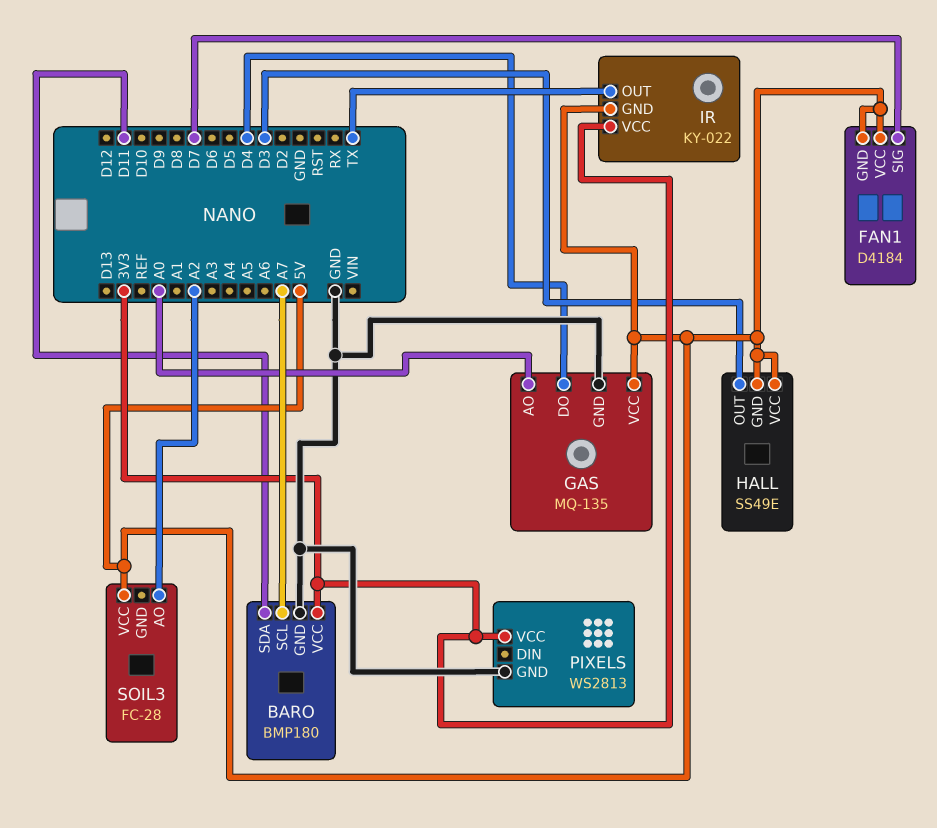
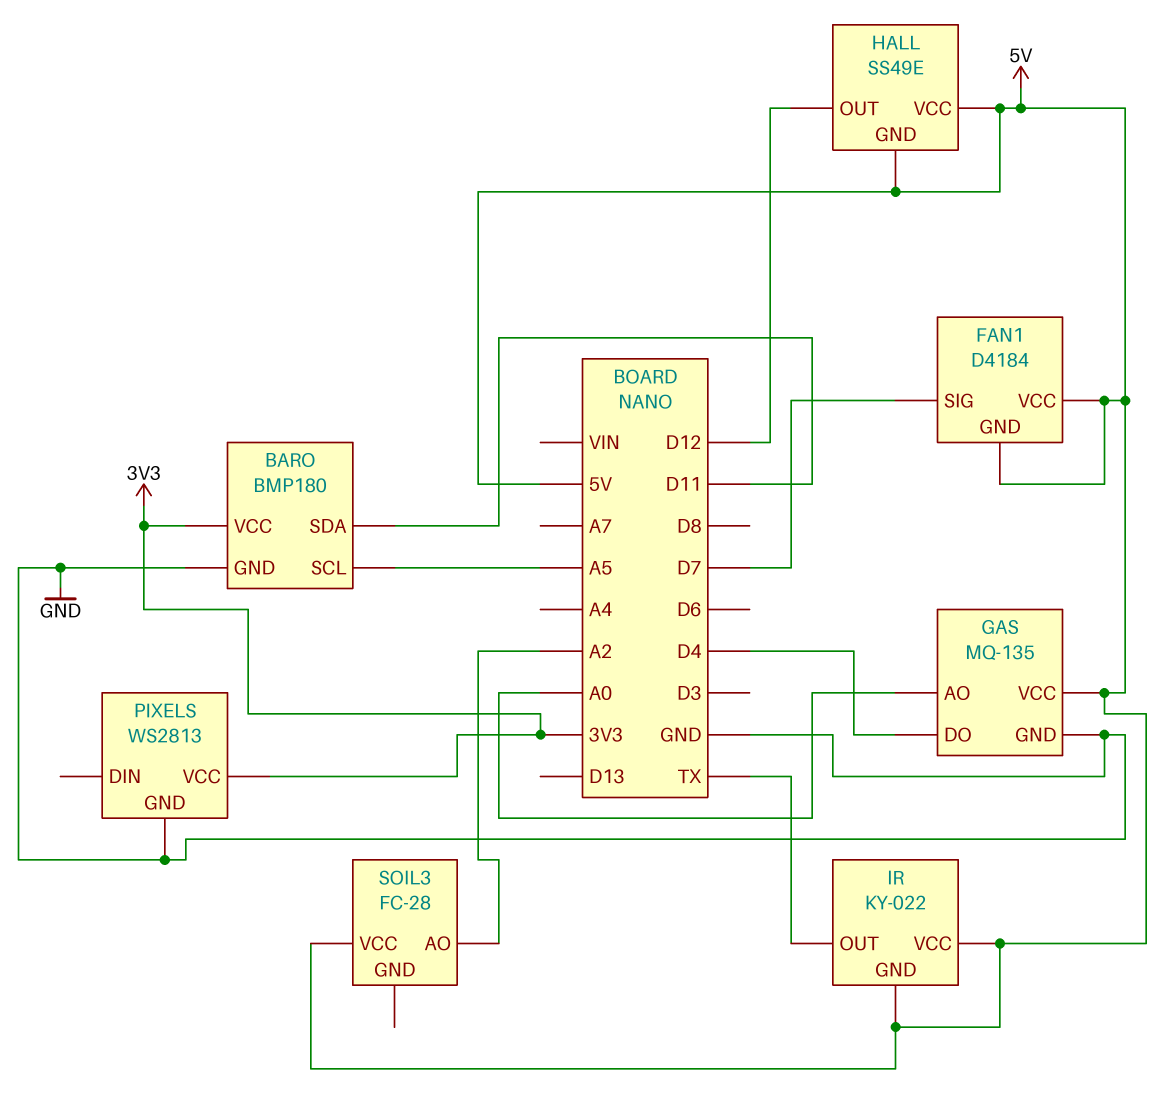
BARO pin SCL: A7 -> A5
HALL pin OUT: D3 -> D12
IR pin VCC: 3V3 -> 5V

